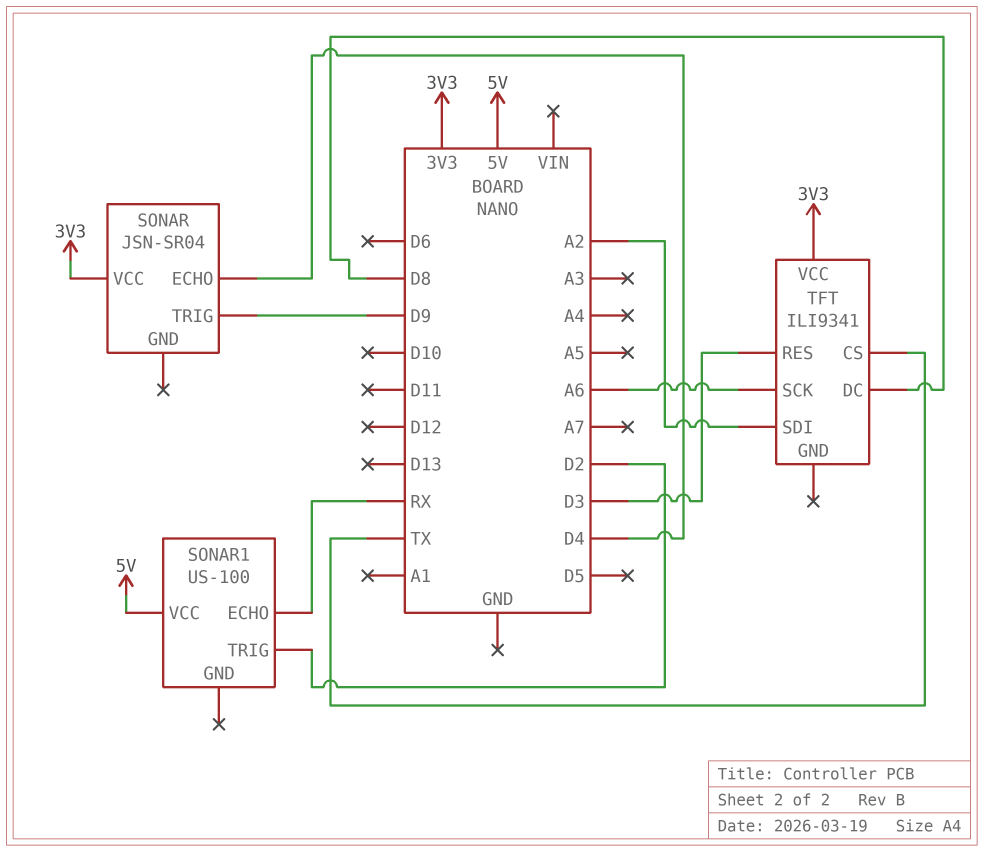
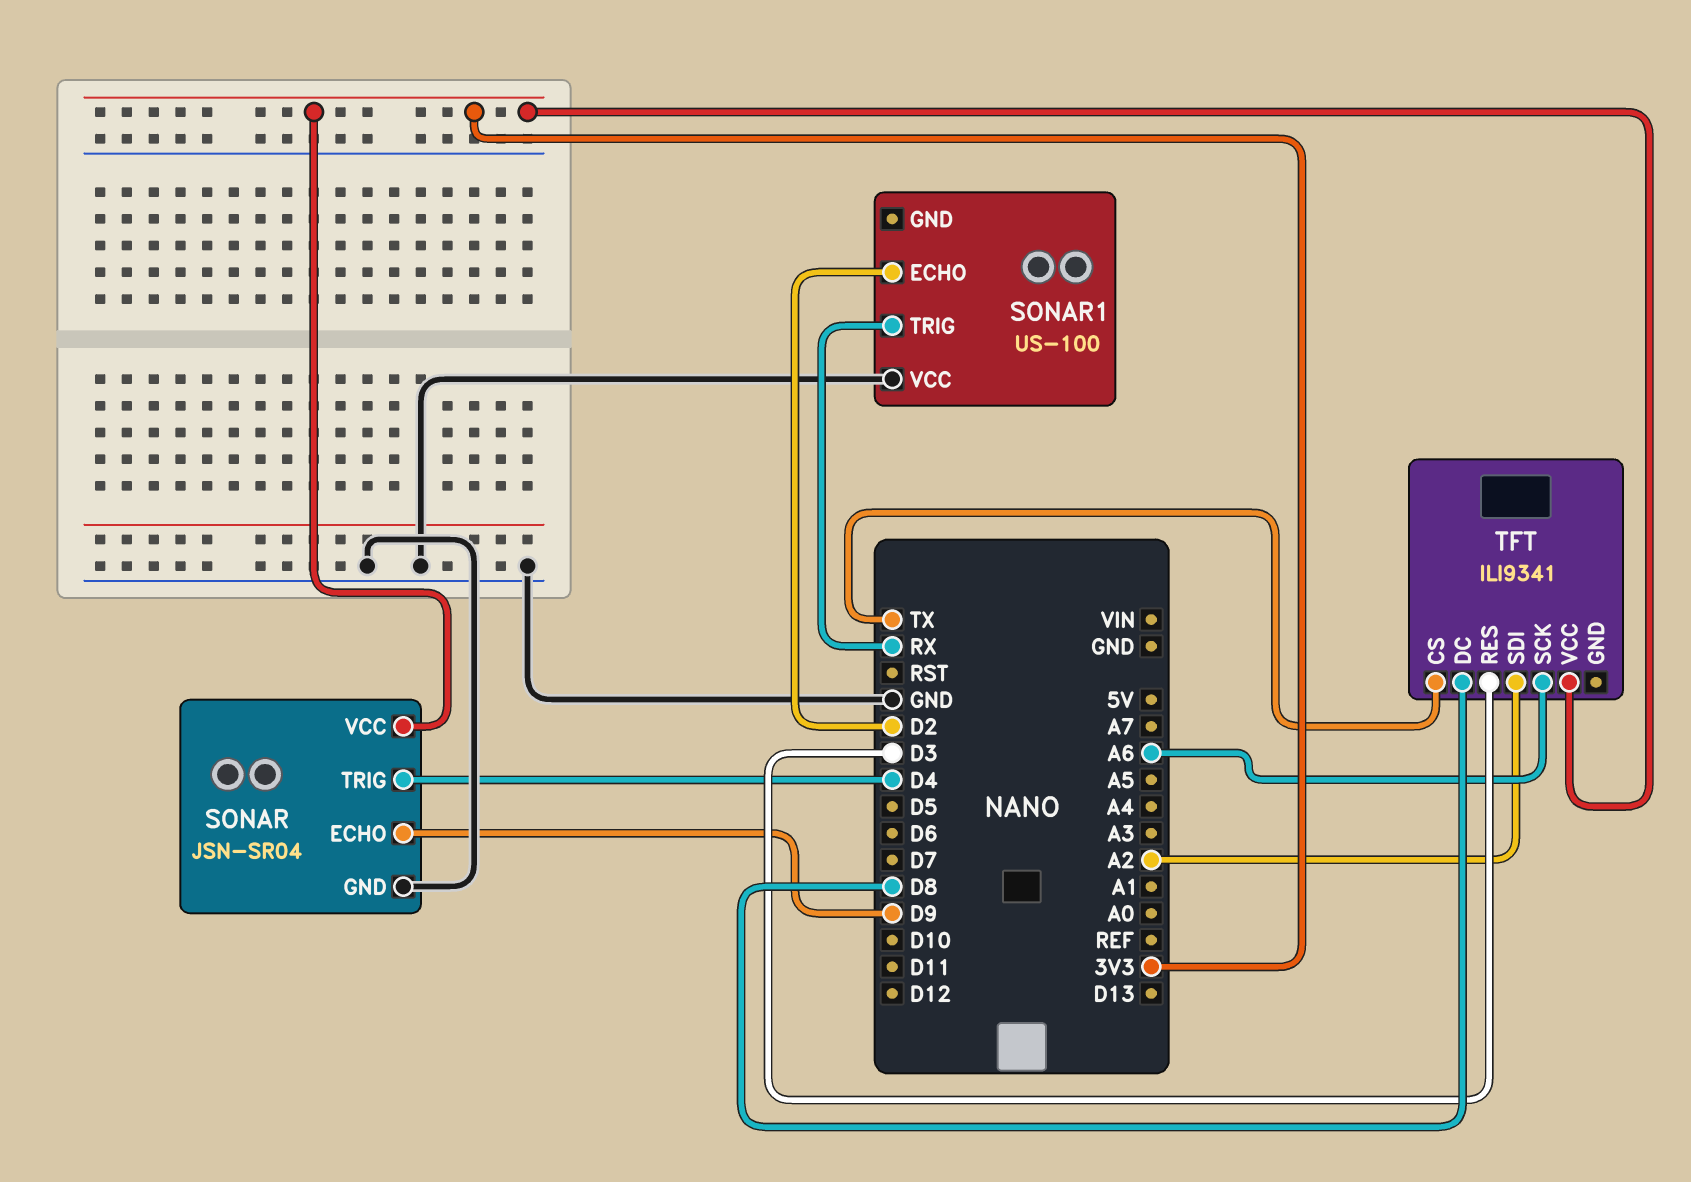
SONAR pin ECHO: D4 -> D9
SONAR pin GND: none -> GND
SONAR pin TRIG: D9 -> D4
SONAR1 pin ECHO: RX -> D2
SONAR1 pin TRIG: D2 -> RX
SONAR1 pin VCC: 5V -> GND

